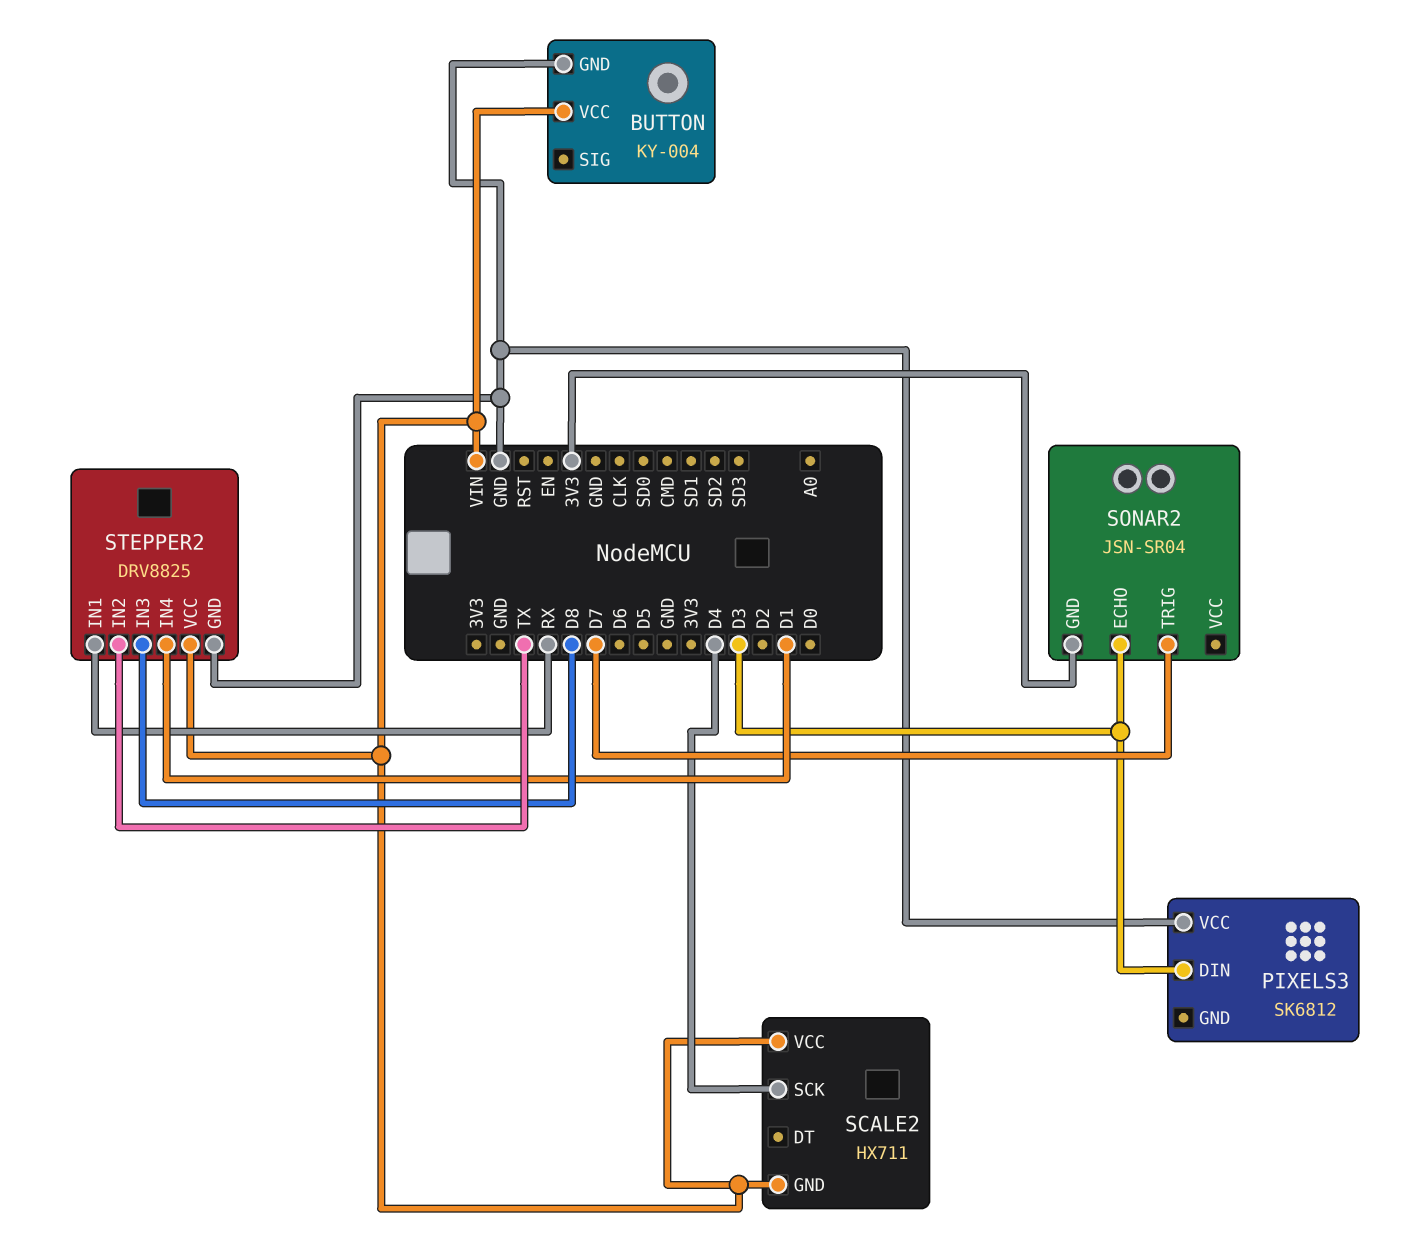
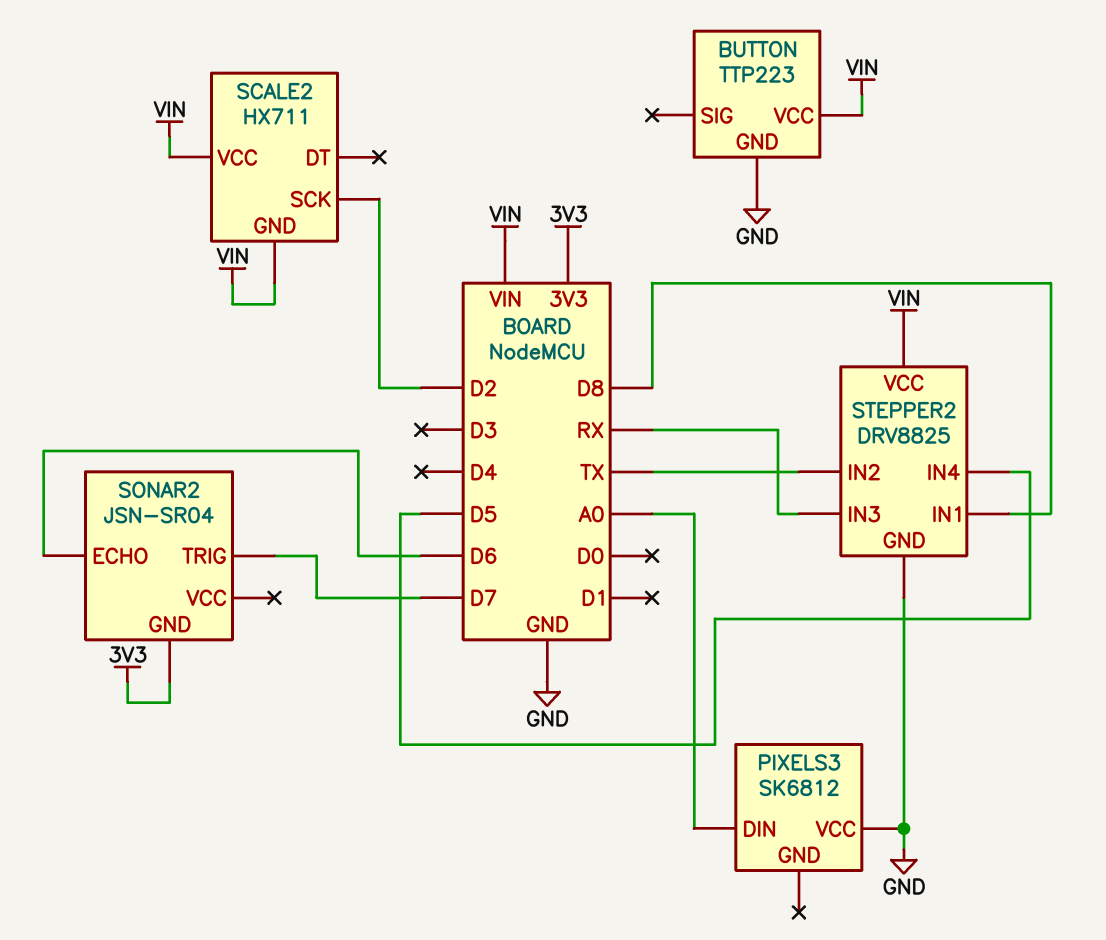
BUTTON: KY-004 -> TTP223
PIXELS3 pin DIN: D3 -> A0
SCALE2 pin SCK: D4 -> D2
SONAR2 pin ECHO: D3 -> D6
STEPPER2 pin IN1: RX -> D8
STEPPER2 pin IN3: D8 -> RX
STEPPER2 pin IN4: D1 -> D5

